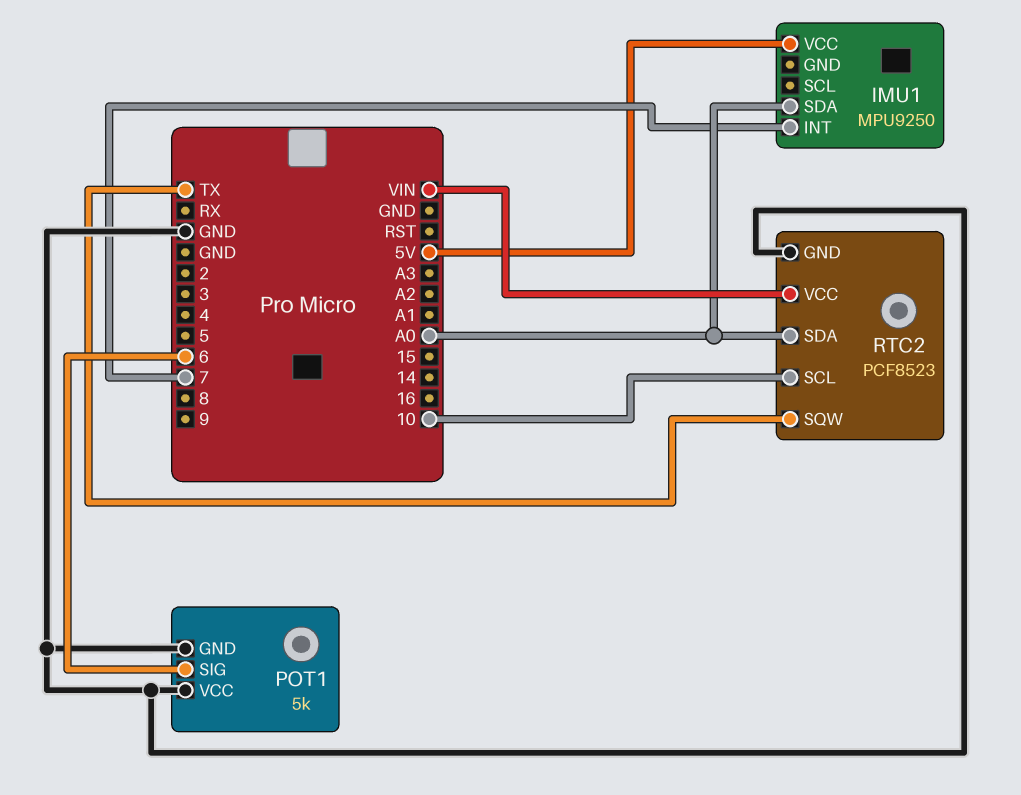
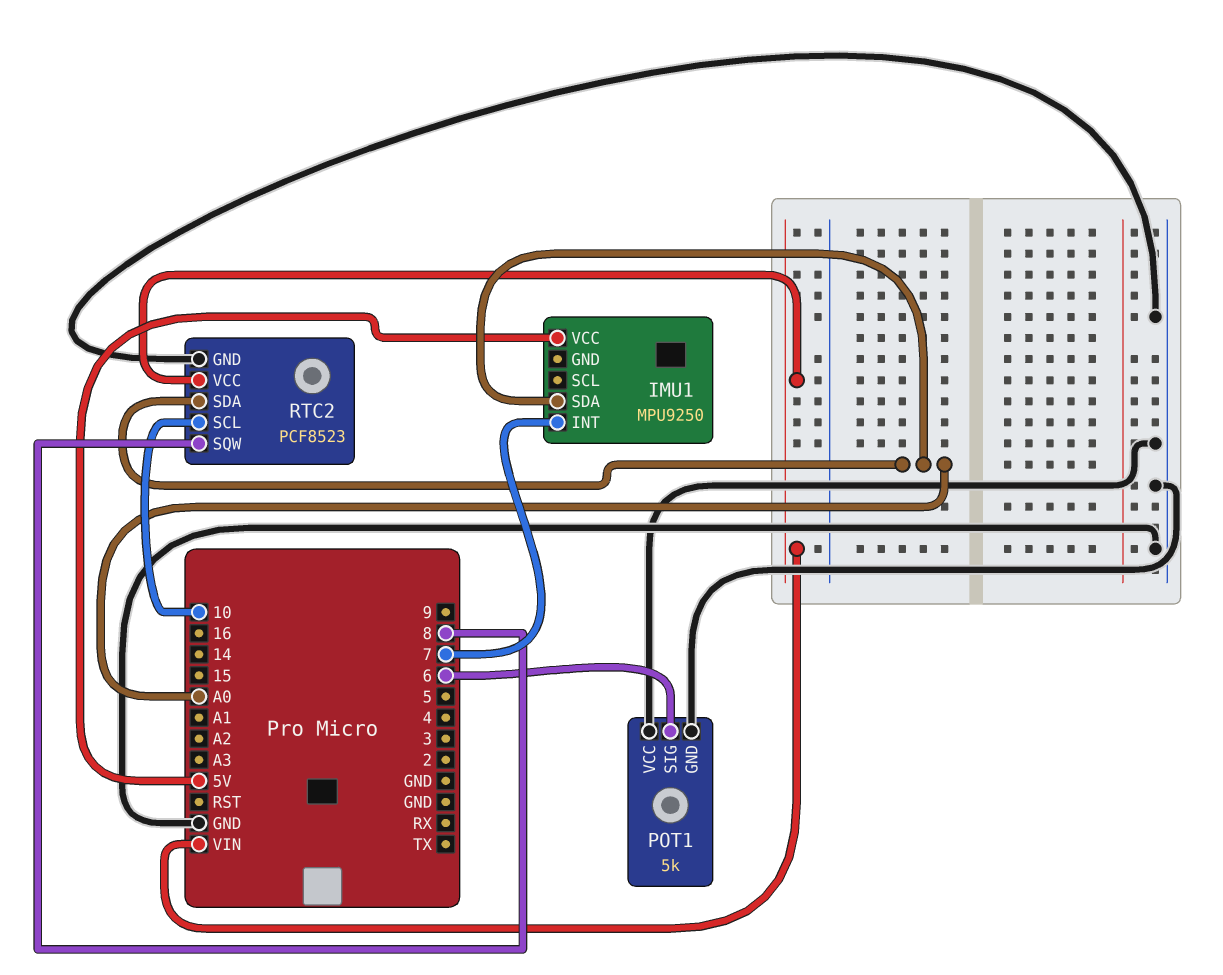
RTC2 pin SQW: TX -> 8

